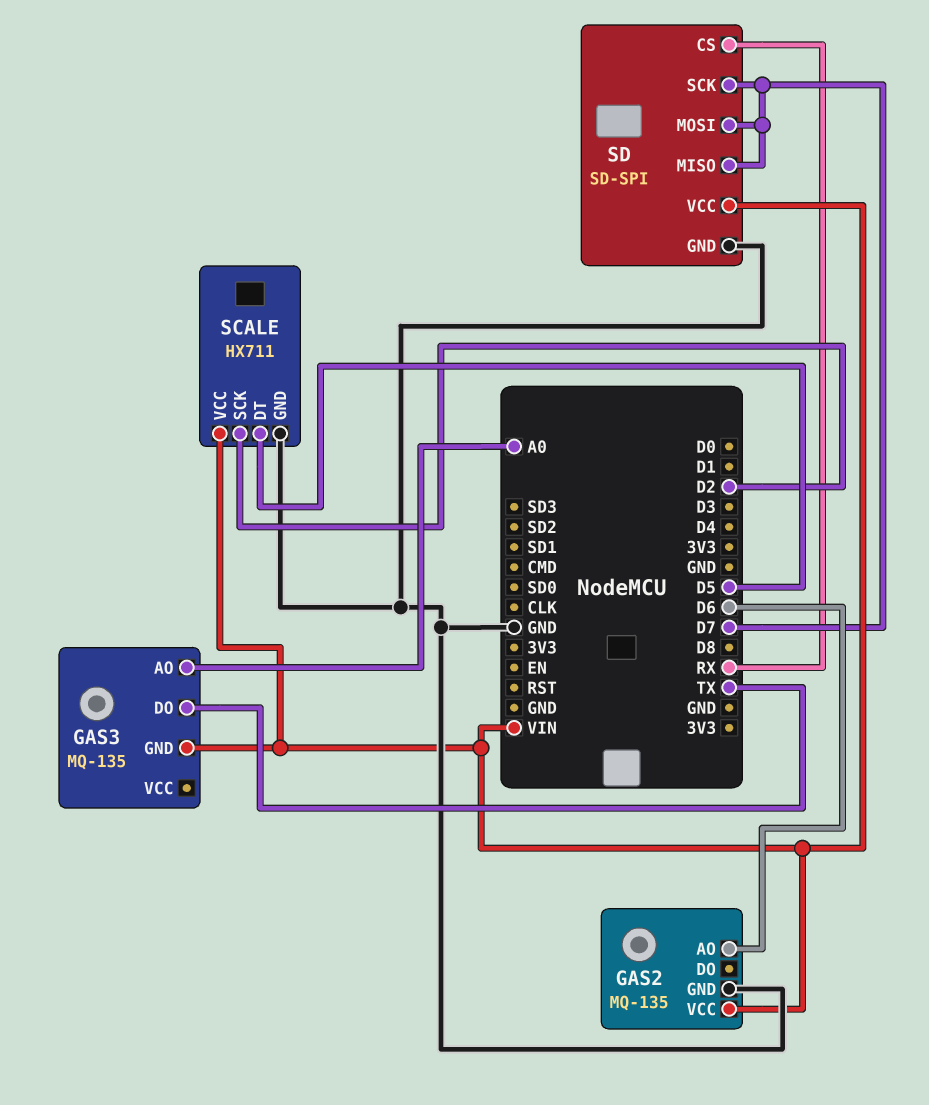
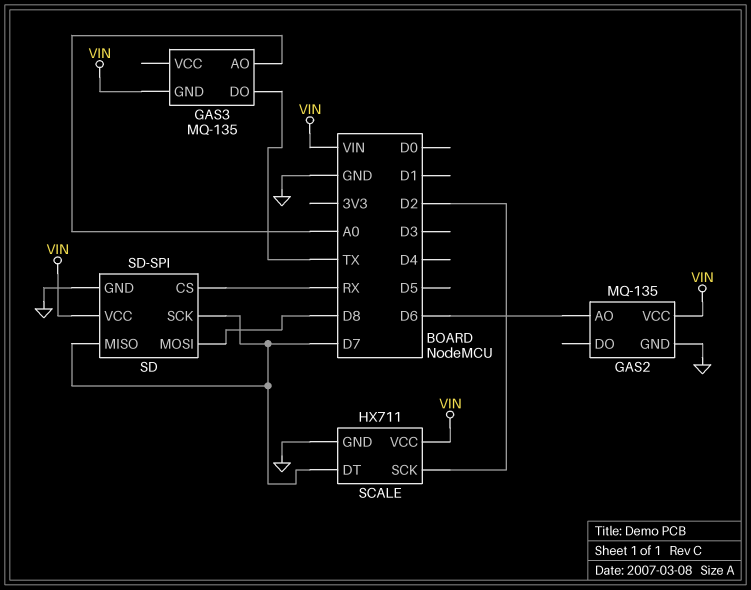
SCALE pin DT: D5 -> D7
SD pin MOSI: D7 -> D8

